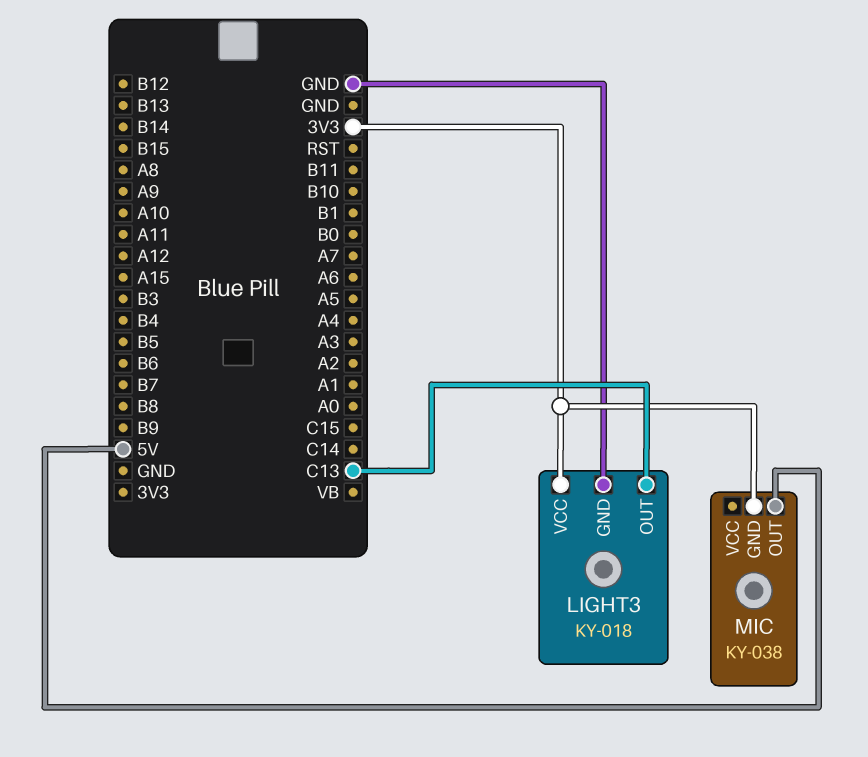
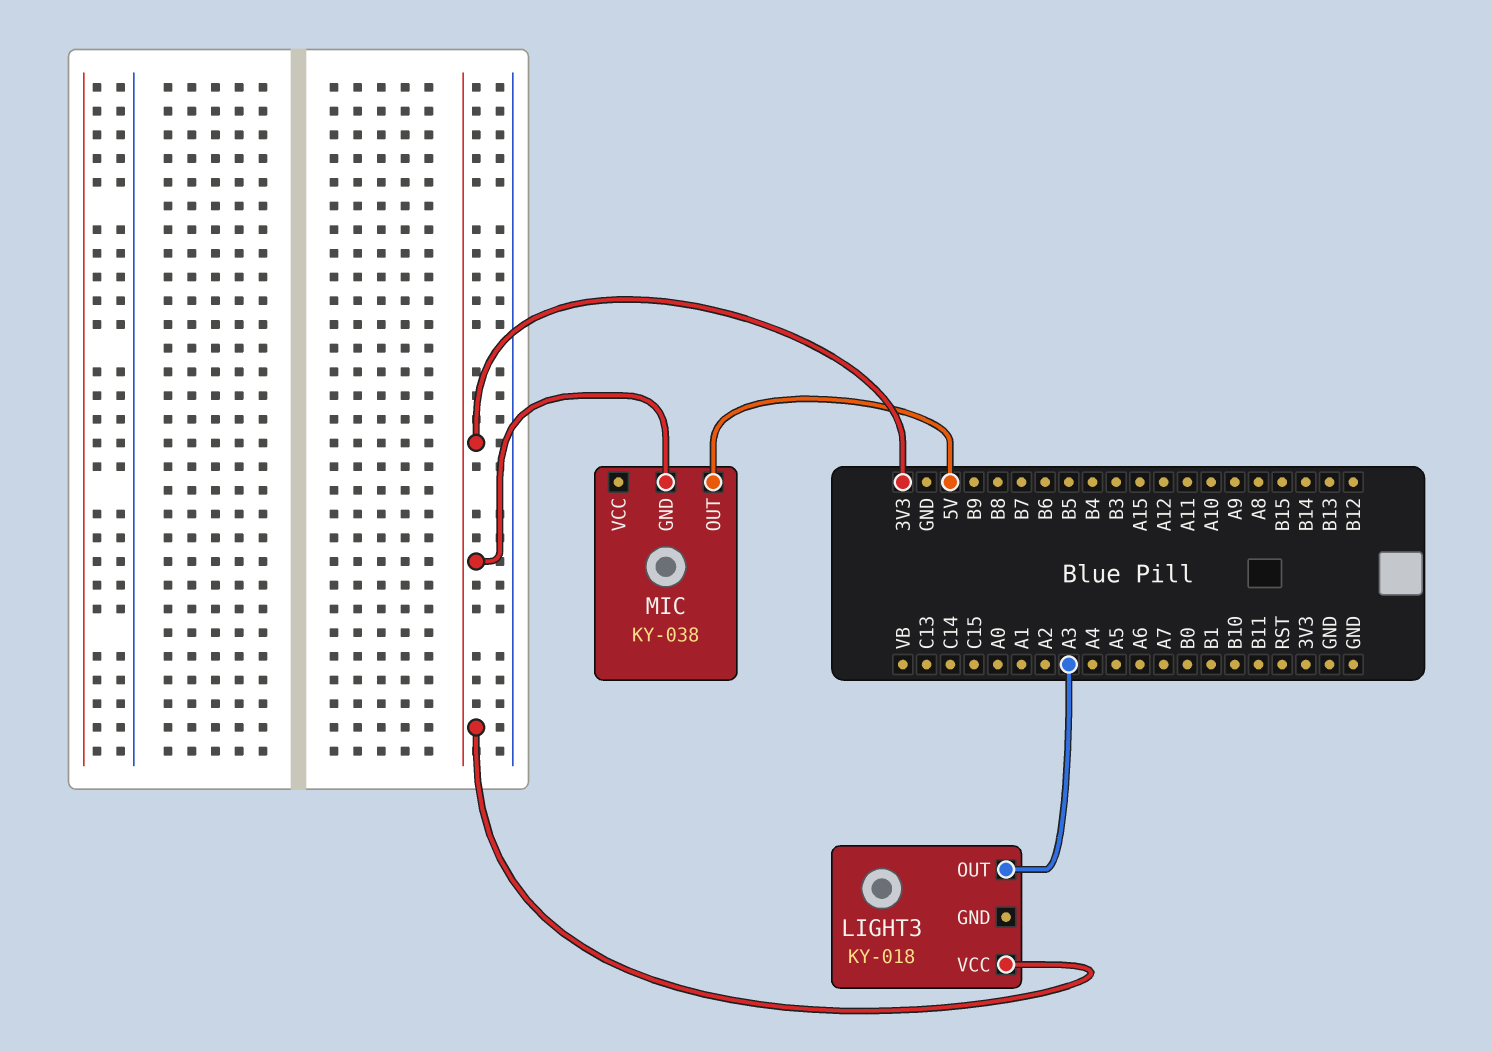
LIGHT3 pin GND: GND -> none
LIGHT3 pin OUT: C13 -> A3

